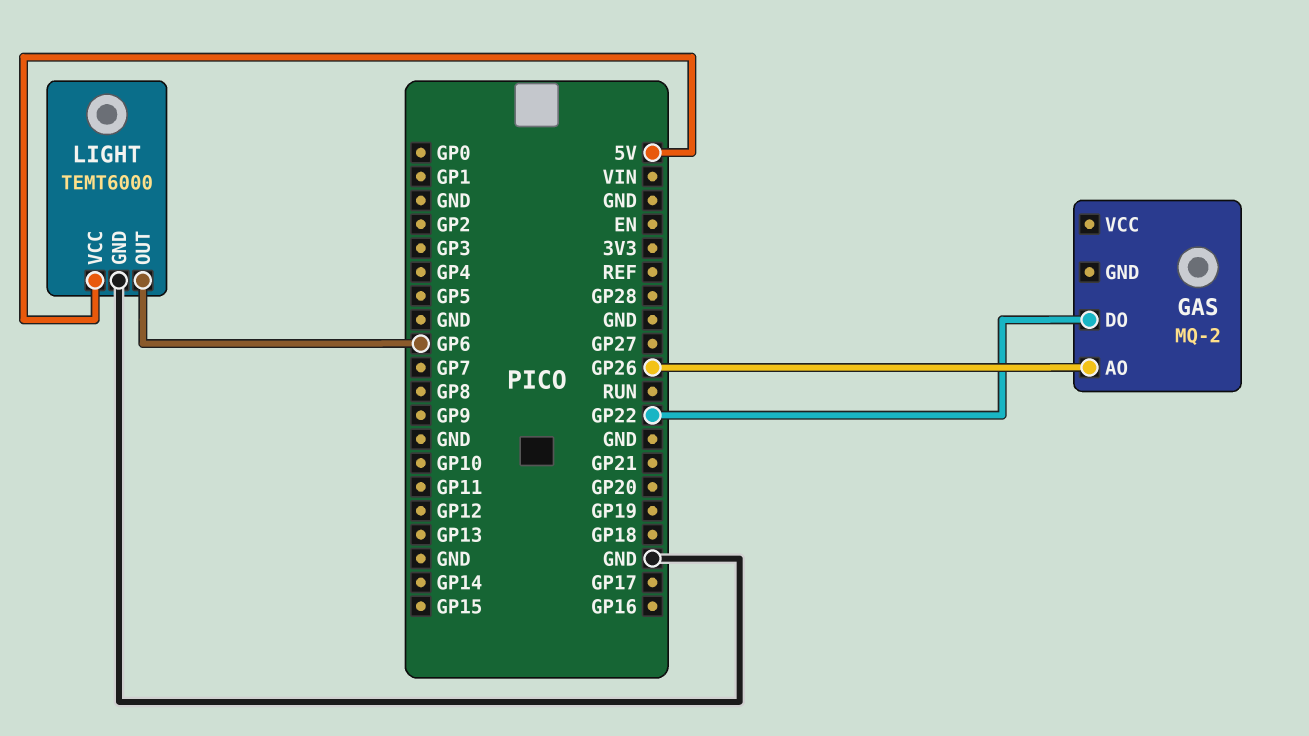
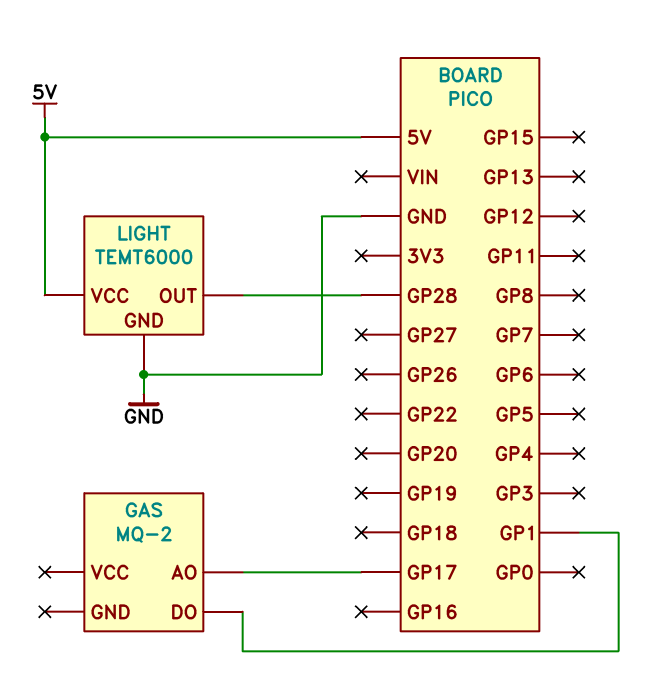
GAS pin AO: GP26 -> GP17
GAS pin DO: GP22 -> GP1
LIGHT pin OUT: GP6 -> GP28

